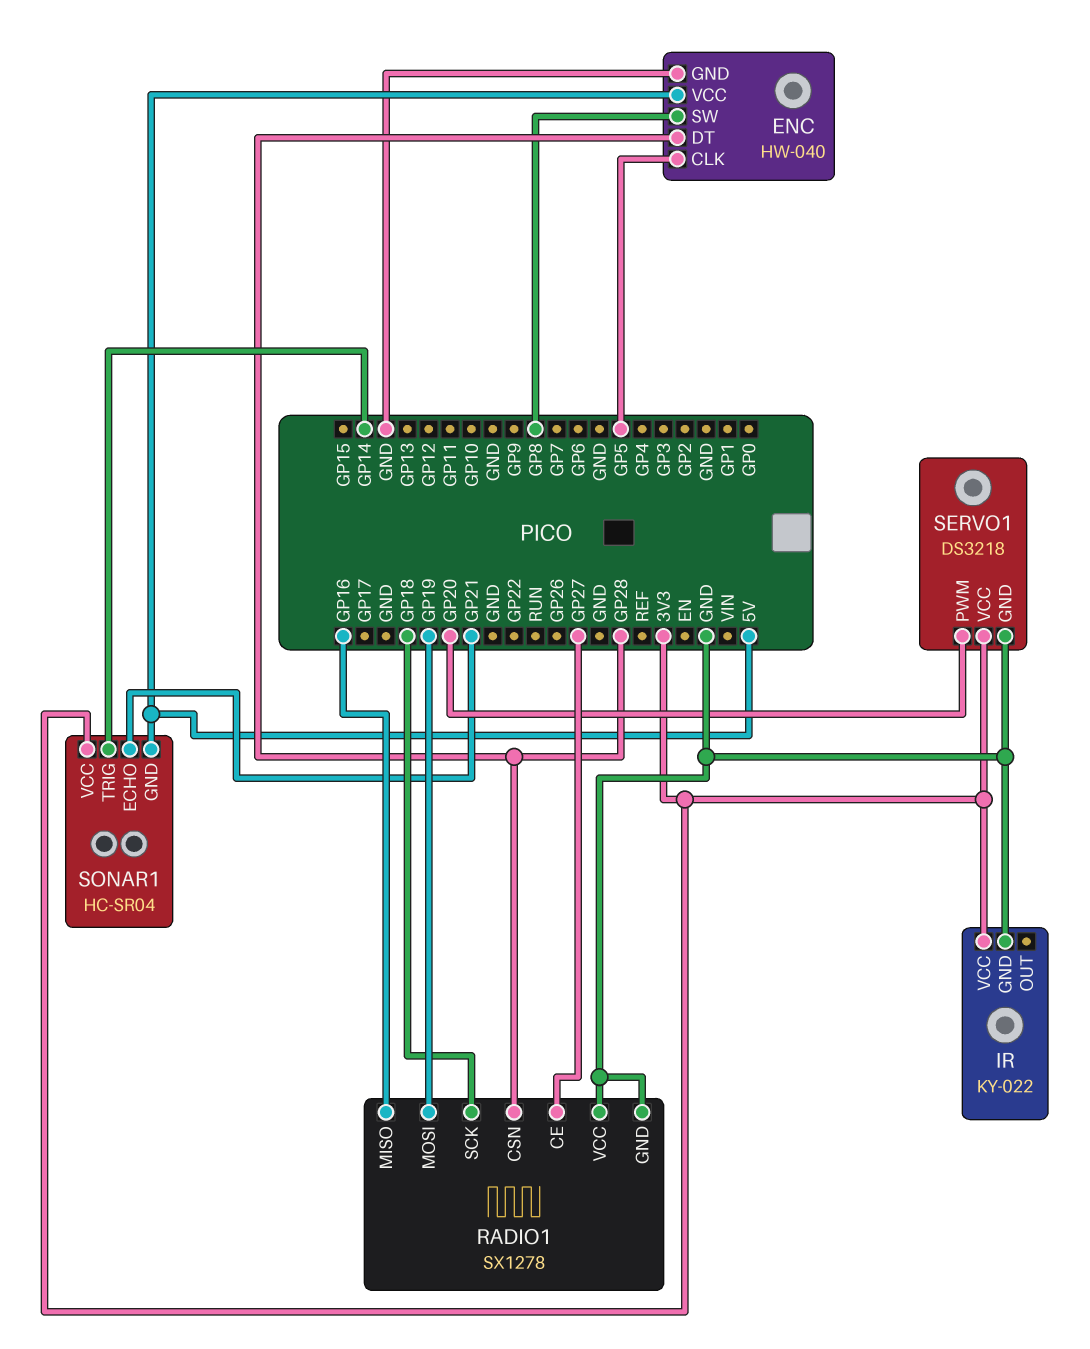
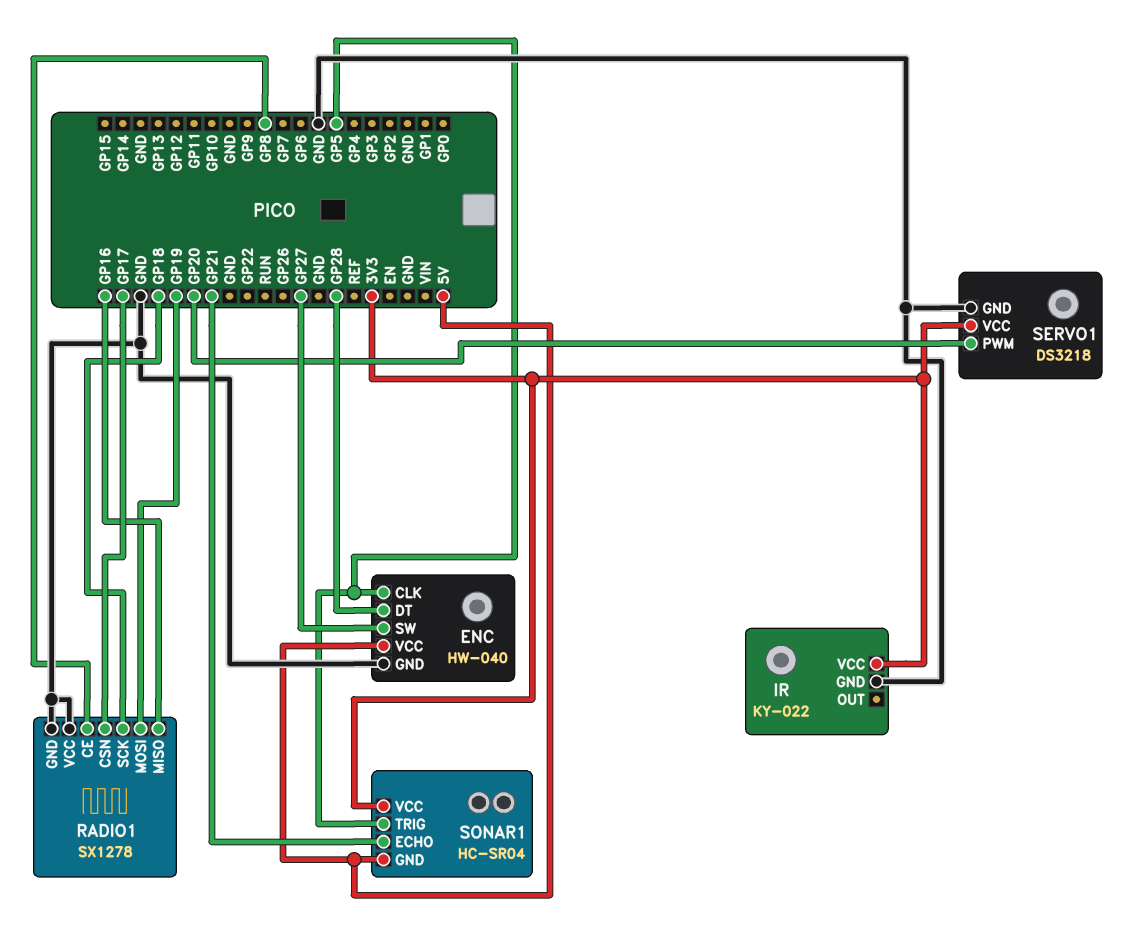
ENC pin SW: GP8 -> GP27
RADIO1 pin CE: GP27 -> GP8
RADIO1 pin CSN: GP28 -> GP17
SONAR1 pin TRIG: GP14 -> GP5

